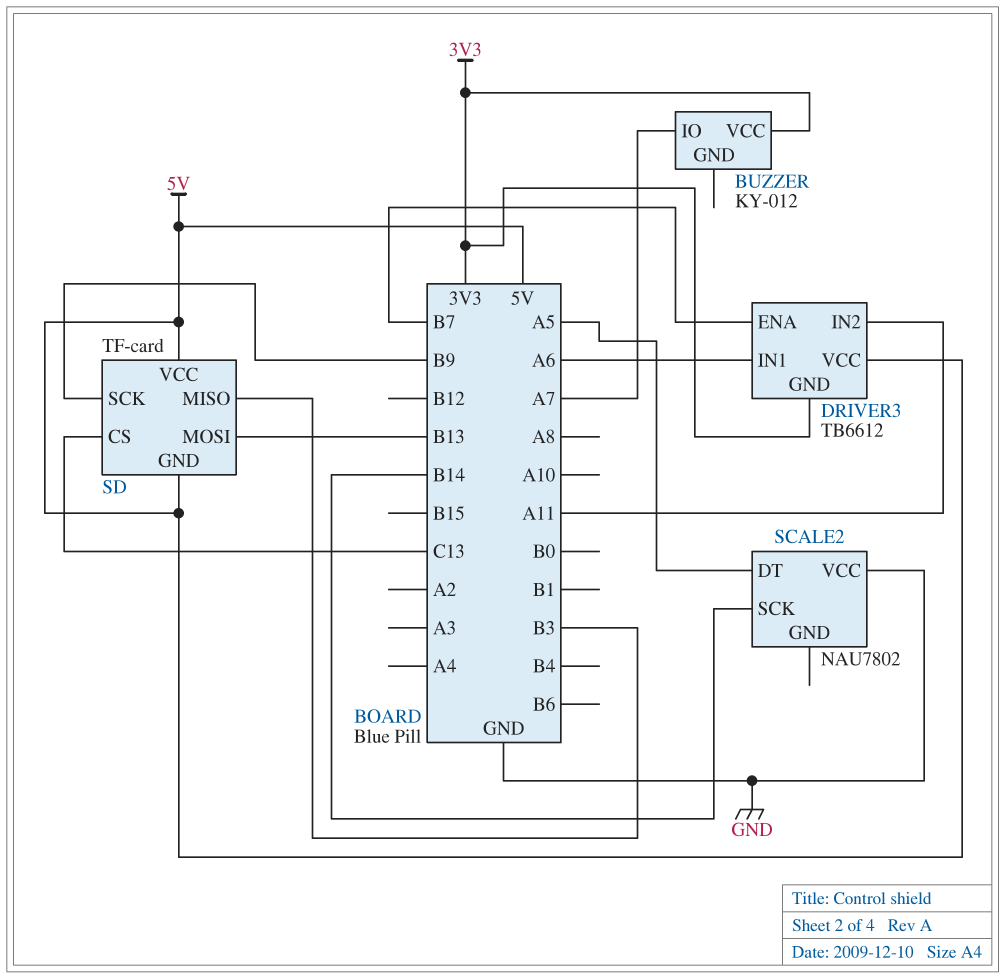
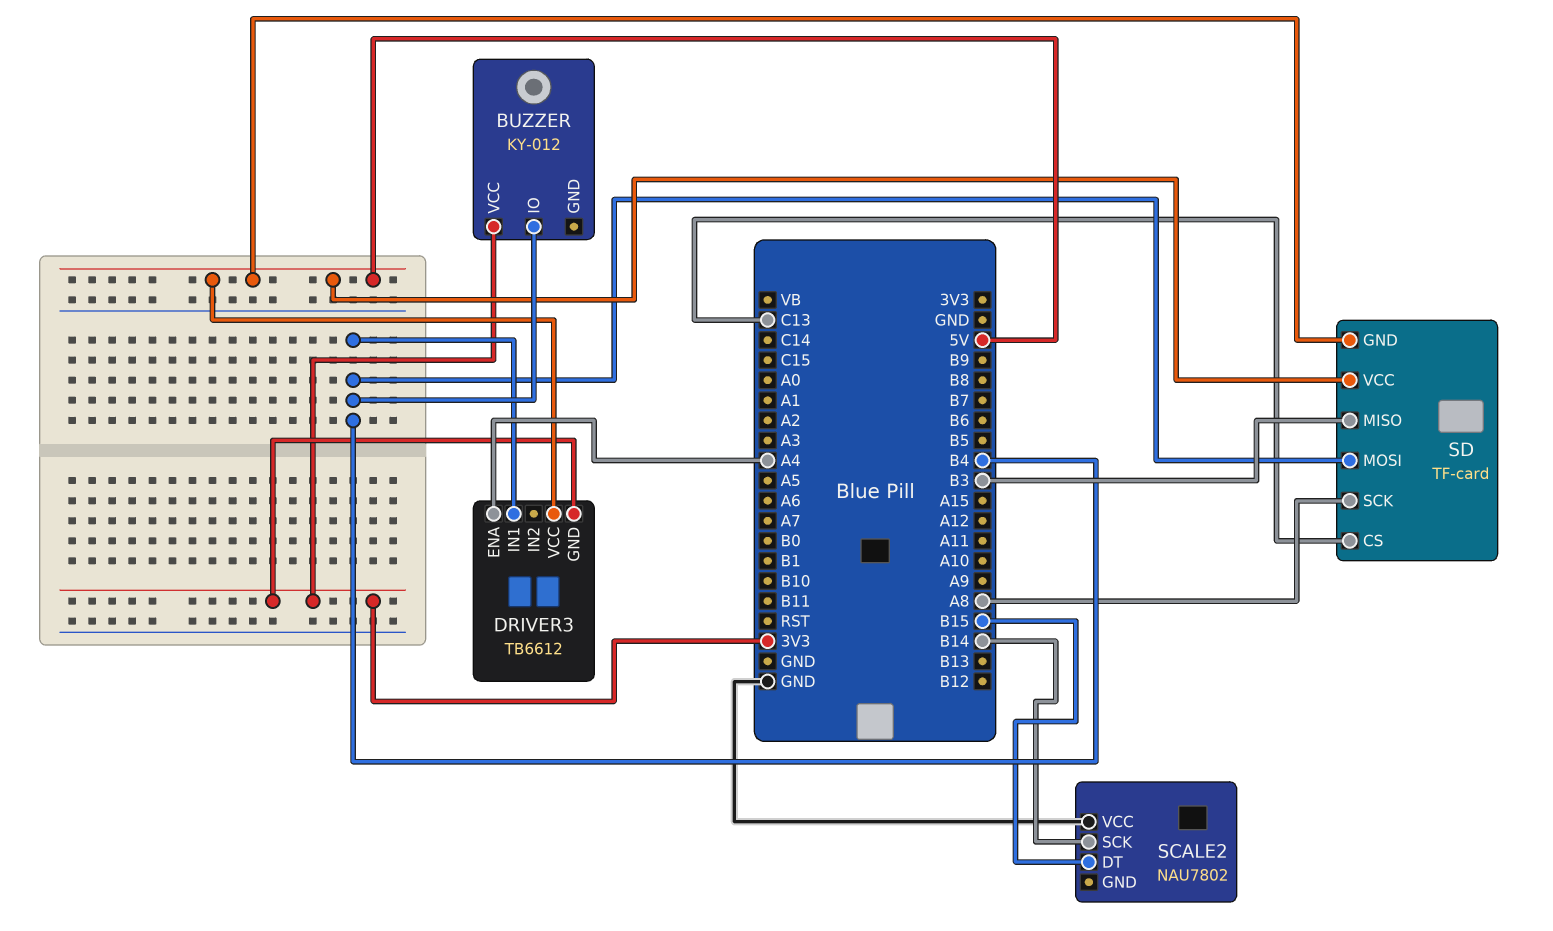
BUZZER pin IO: A7 -> B4
DRIVER3 pin ENA: B7 -> A4
DRIVER3 pin IN1: A6 -> B4
DRIVER3 pin IN2: A11 -> none
SCALE2 pin DT: A5 -> B15
SD pin MOSI: B13 -> B4
SD pin SCK: B9 -> A8

